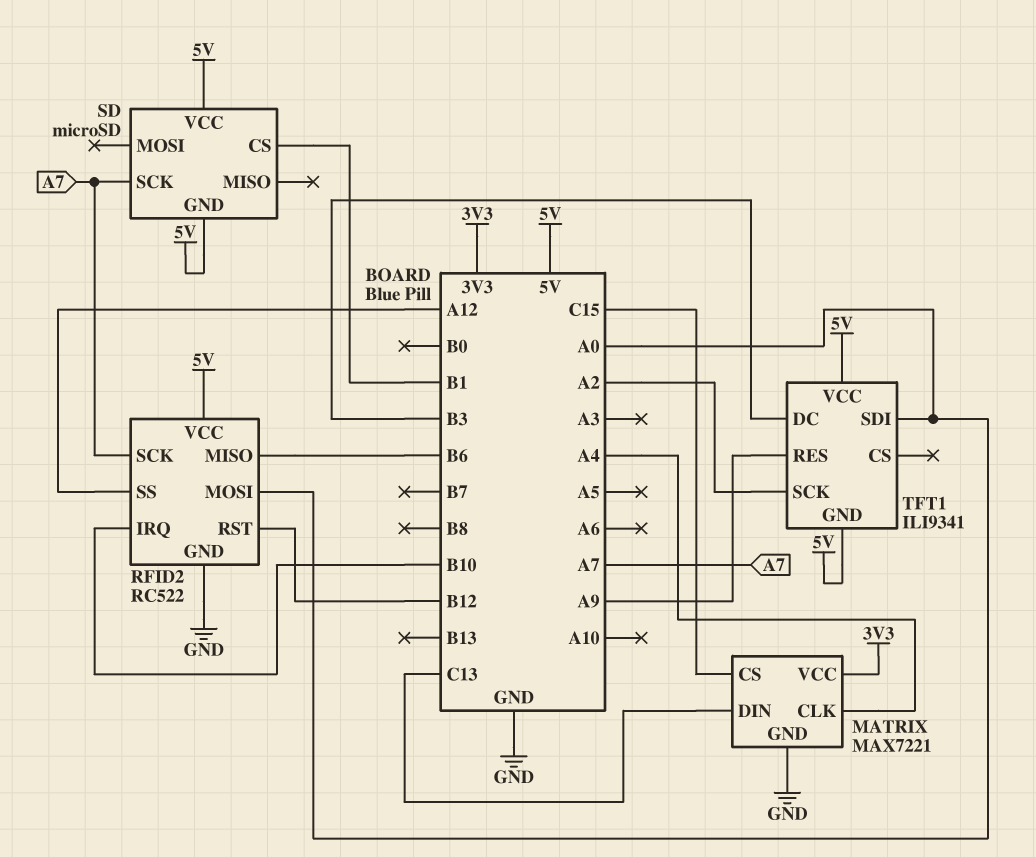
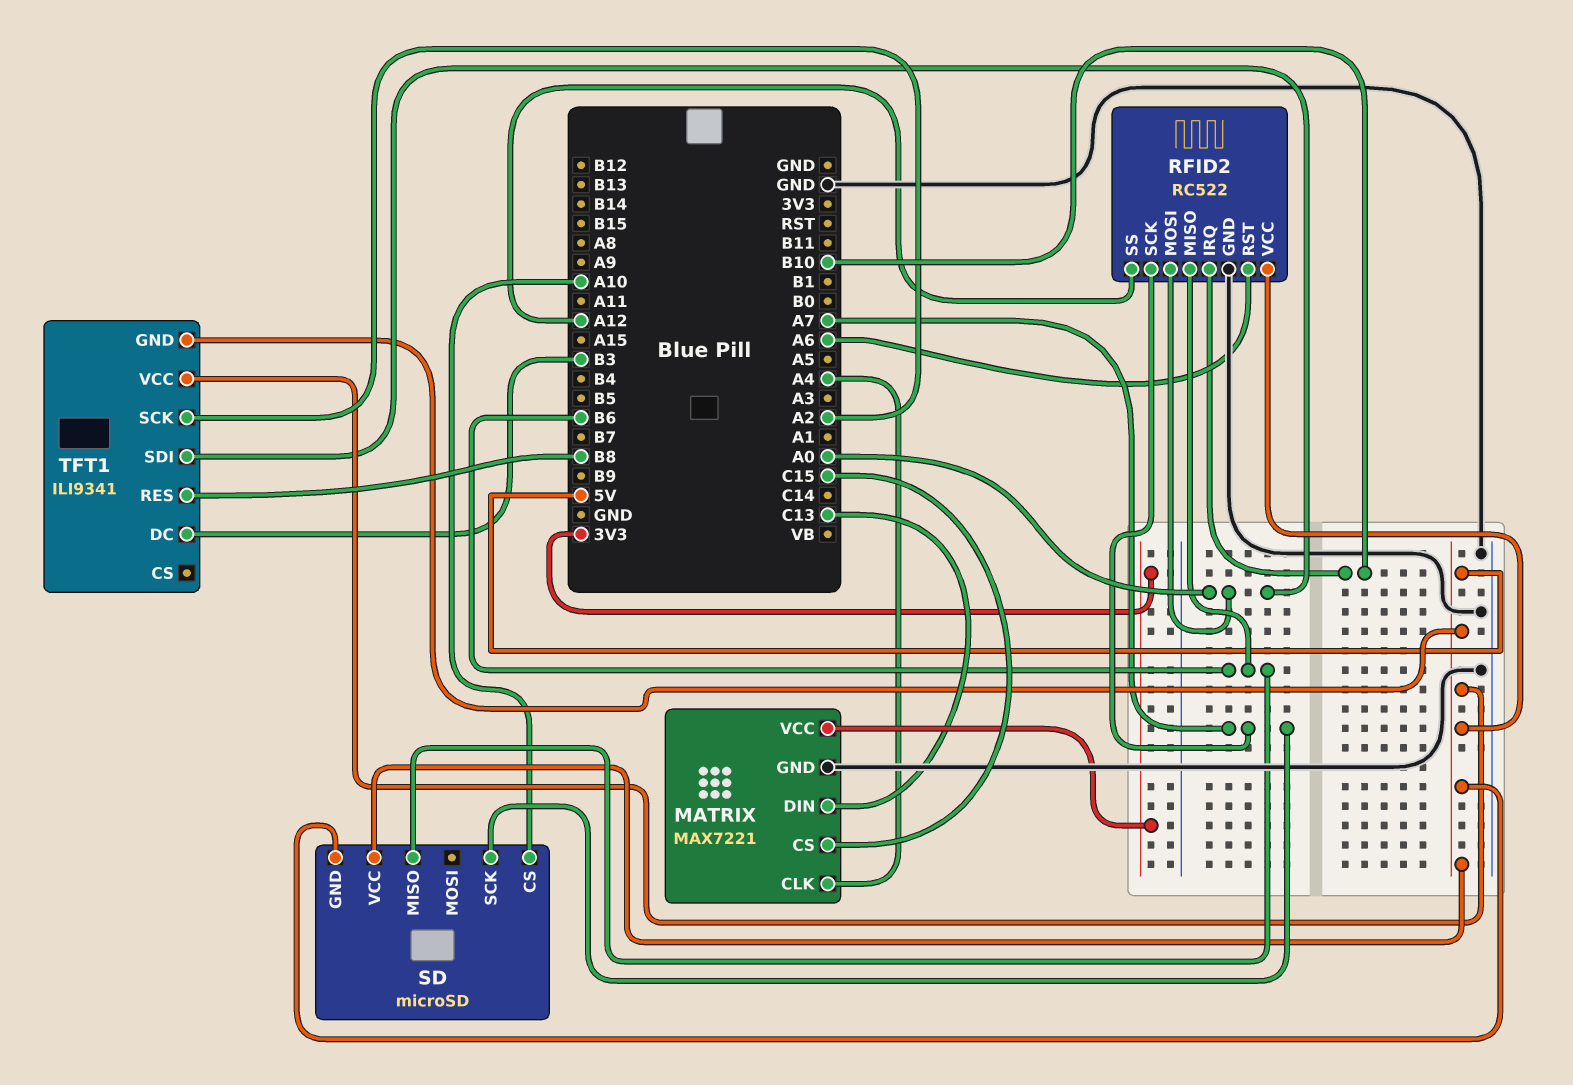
RFID2 pin RST: B12 -> A6
SD pin CS: B1 -> A10
SD pin MISO: none -> B6
TFT1 pin RES: A9 -> B8

